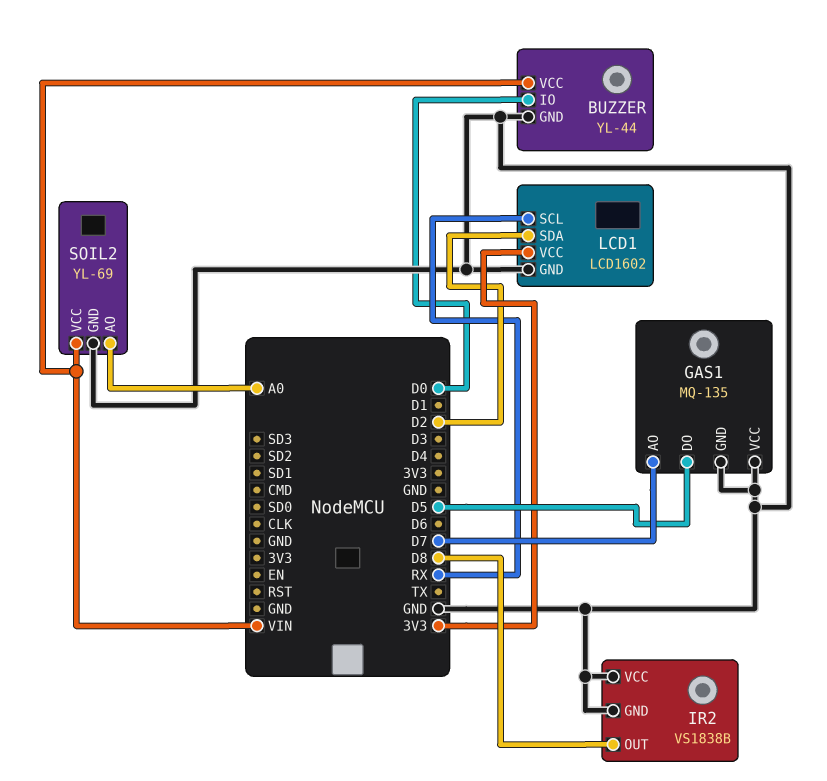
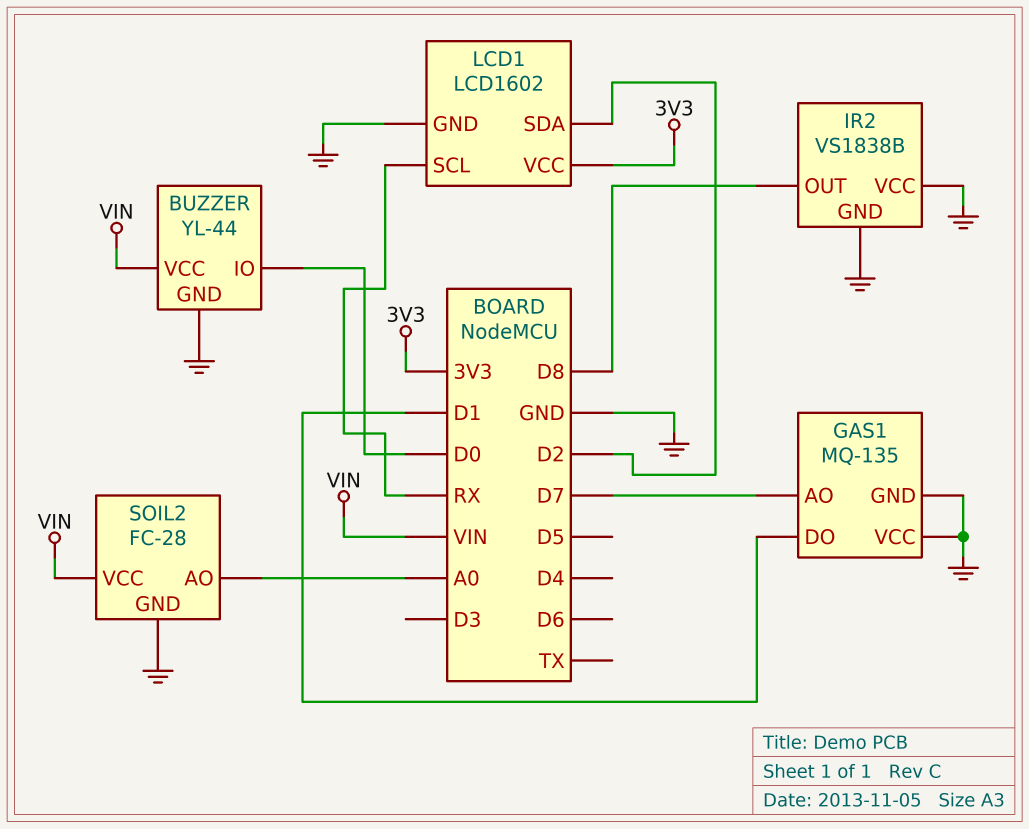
GAS1 pin DO: D5 -> D1
SOIL2: YL-69 -> FC-28

